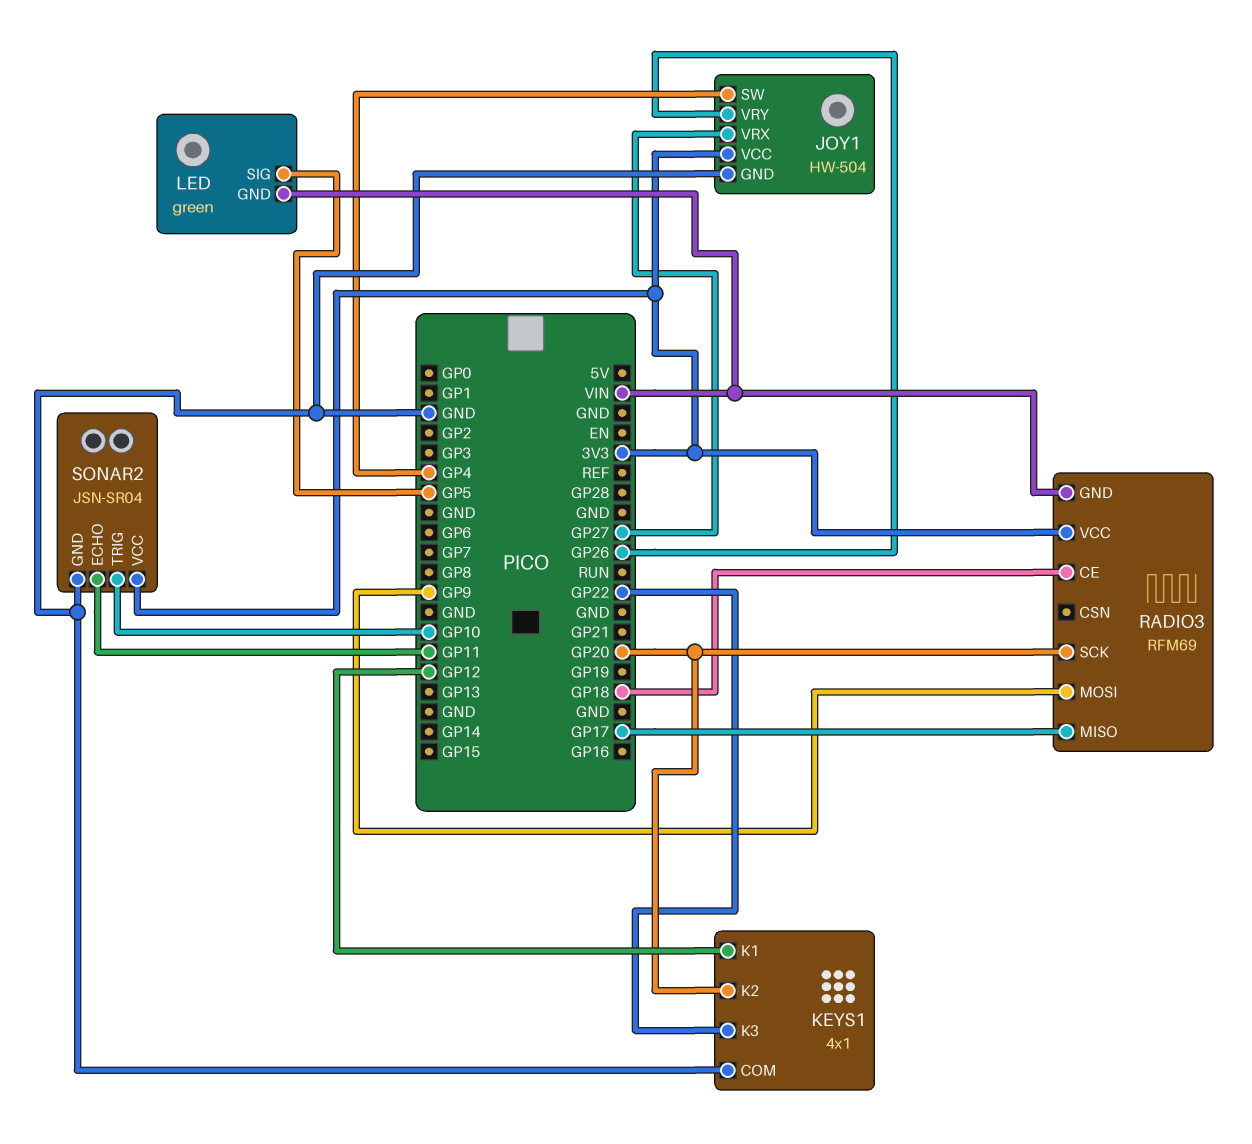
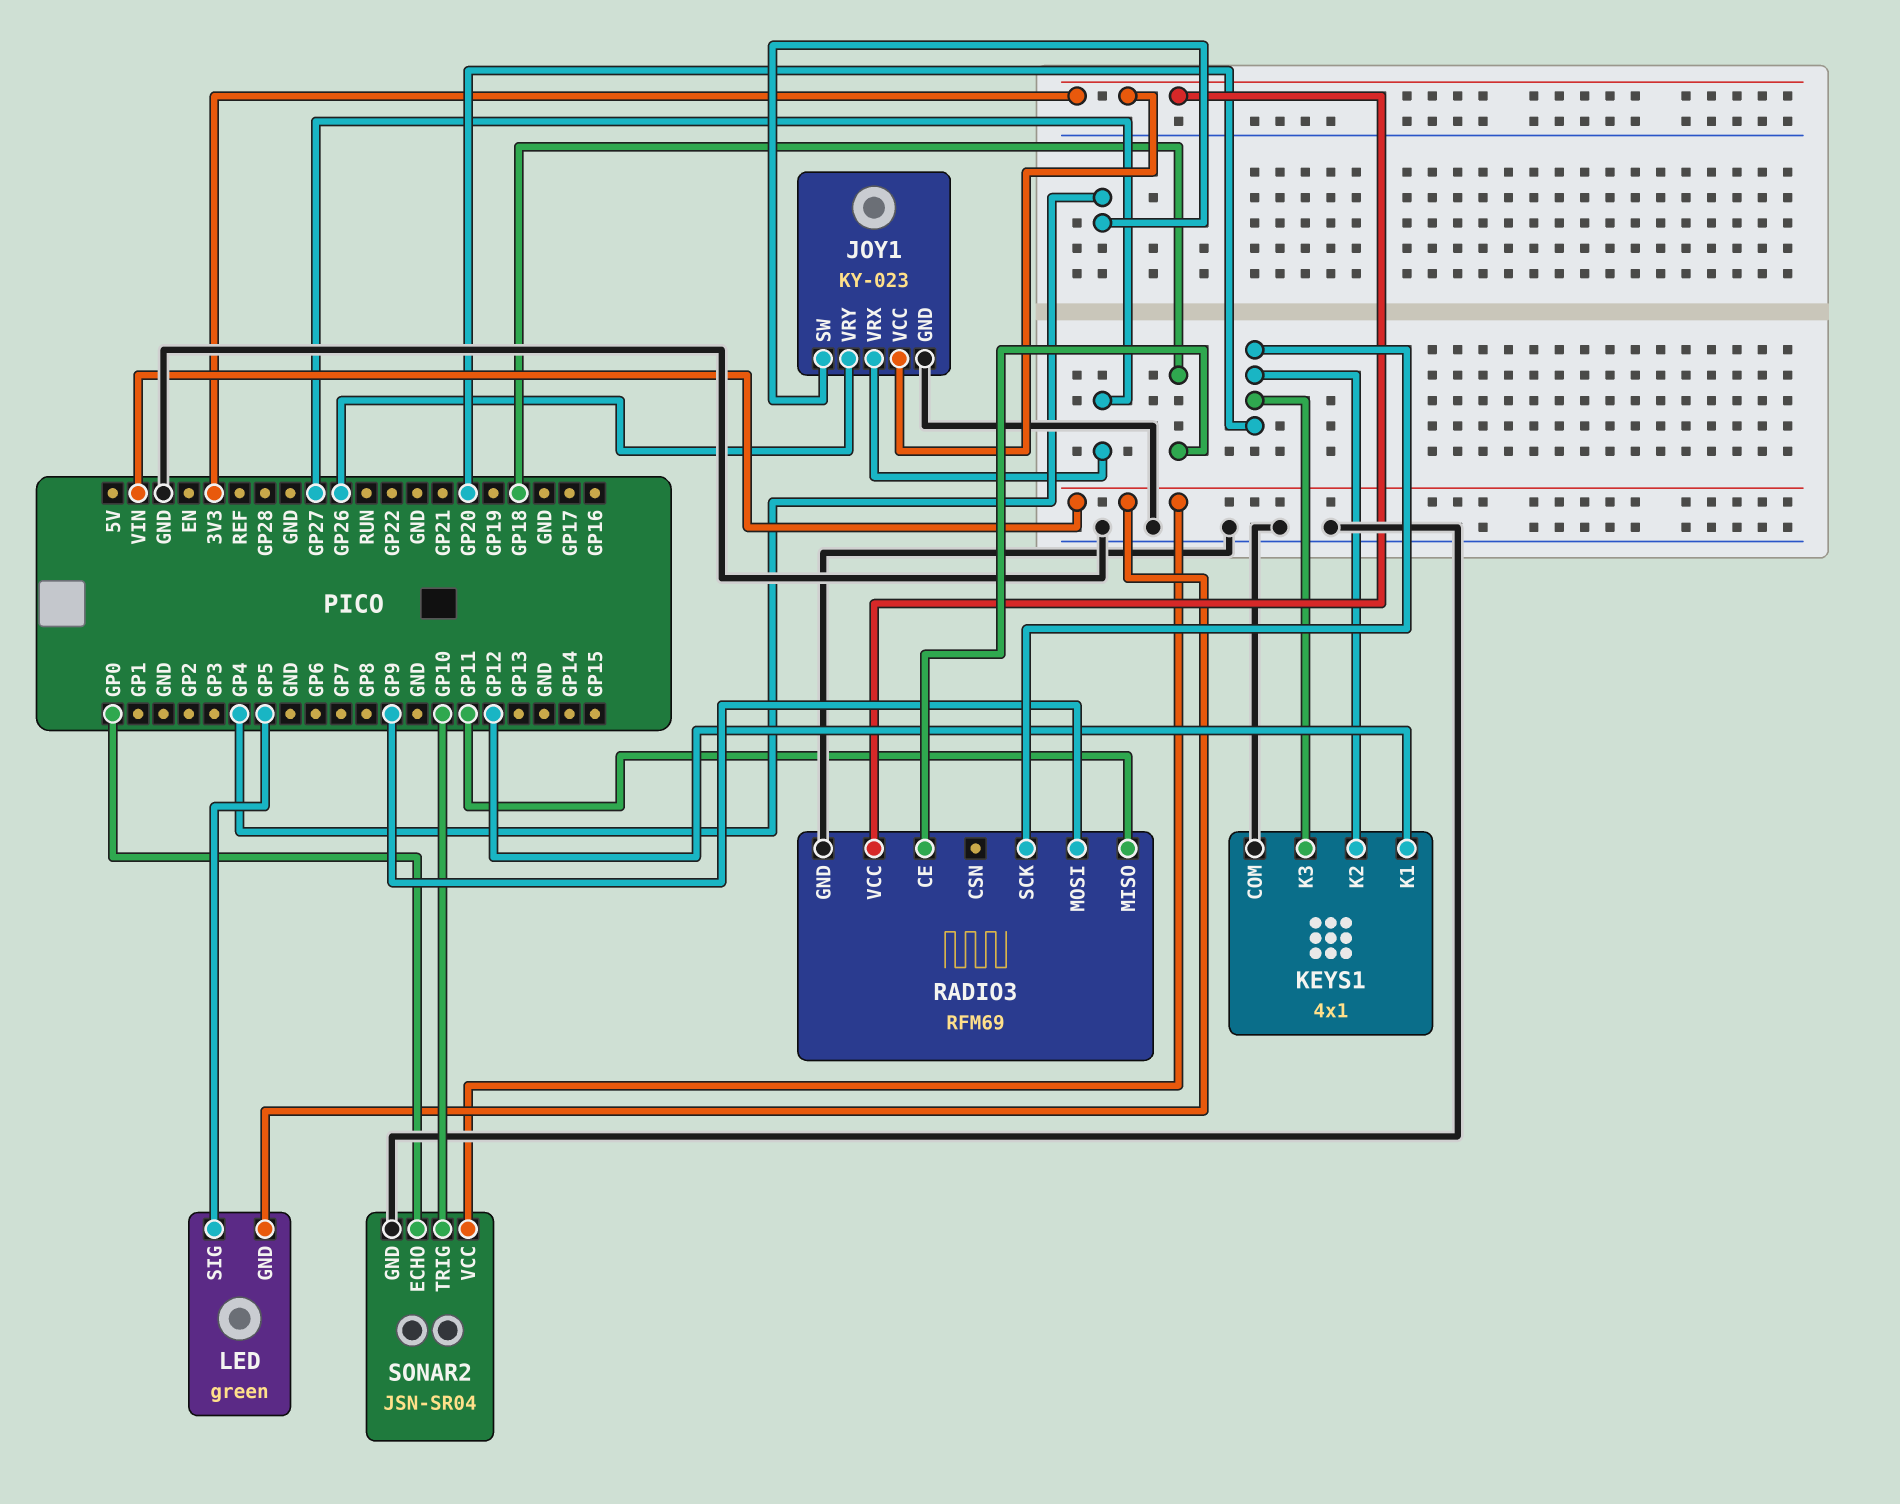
JOY1: HW-504 -> KY-023
KEYS1 pin K3: GP22 -> GP20
RADIO3 pin GND: VIN -> GND
RADIO3 pin MISO: GP17 -> GP11
SONAR2 pin ECHO: GP11 -> GP0
SONAR2 pin VCC: 3V3 -> VIN

